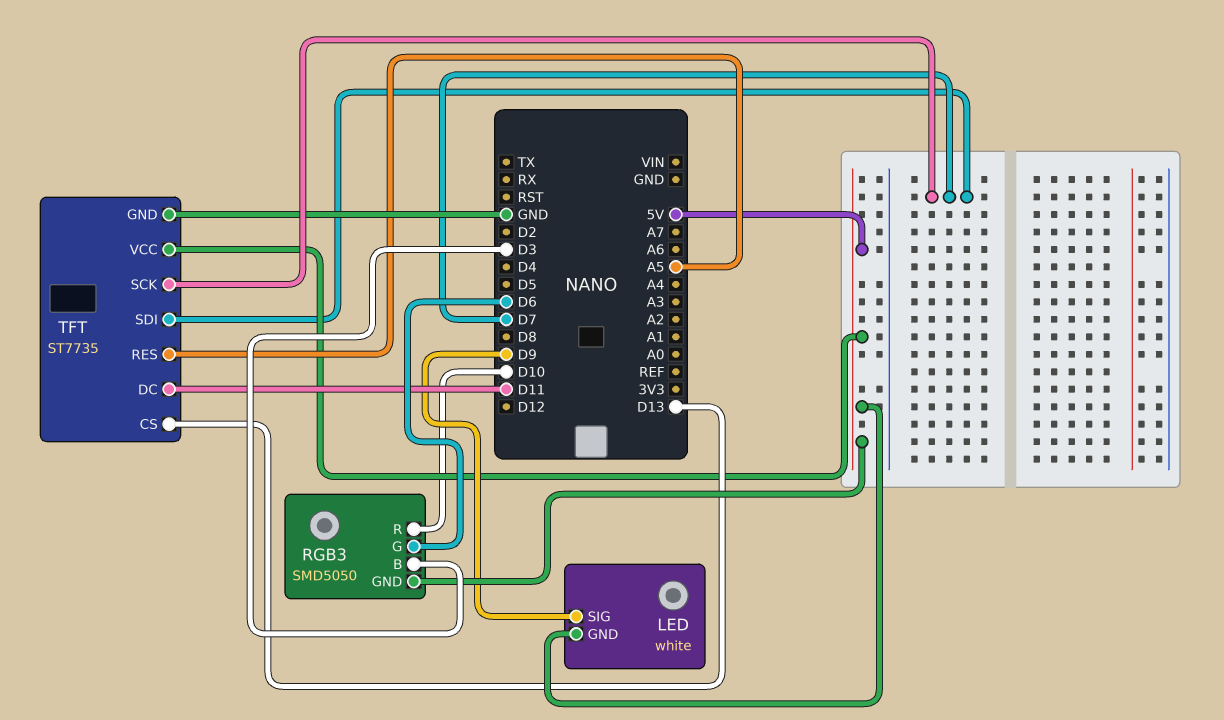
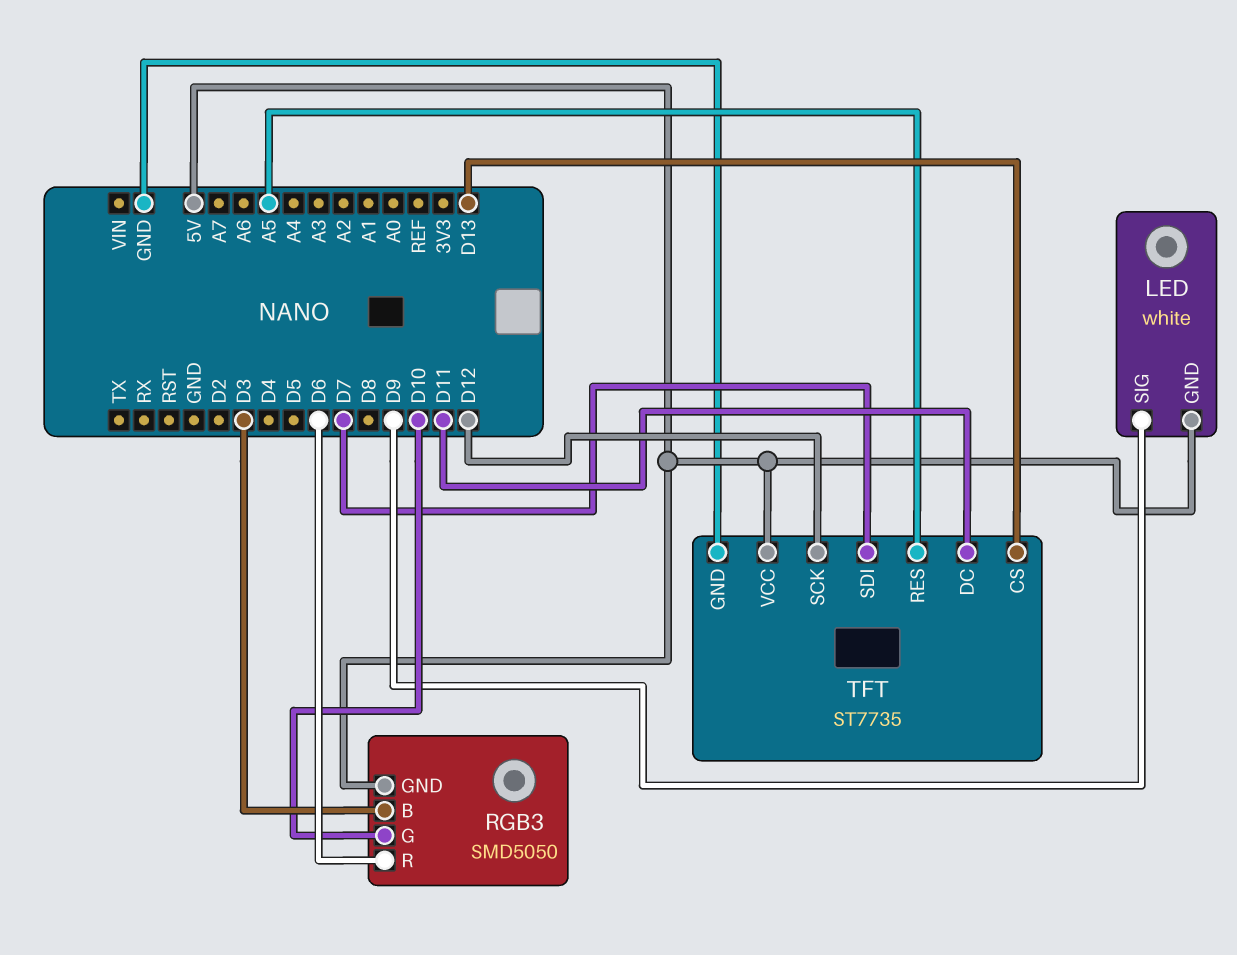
RGB3 pin G: D6 -> D10
RGB3 pin R: D10 -> D6
TFT pin SCK: D7 -> D12

